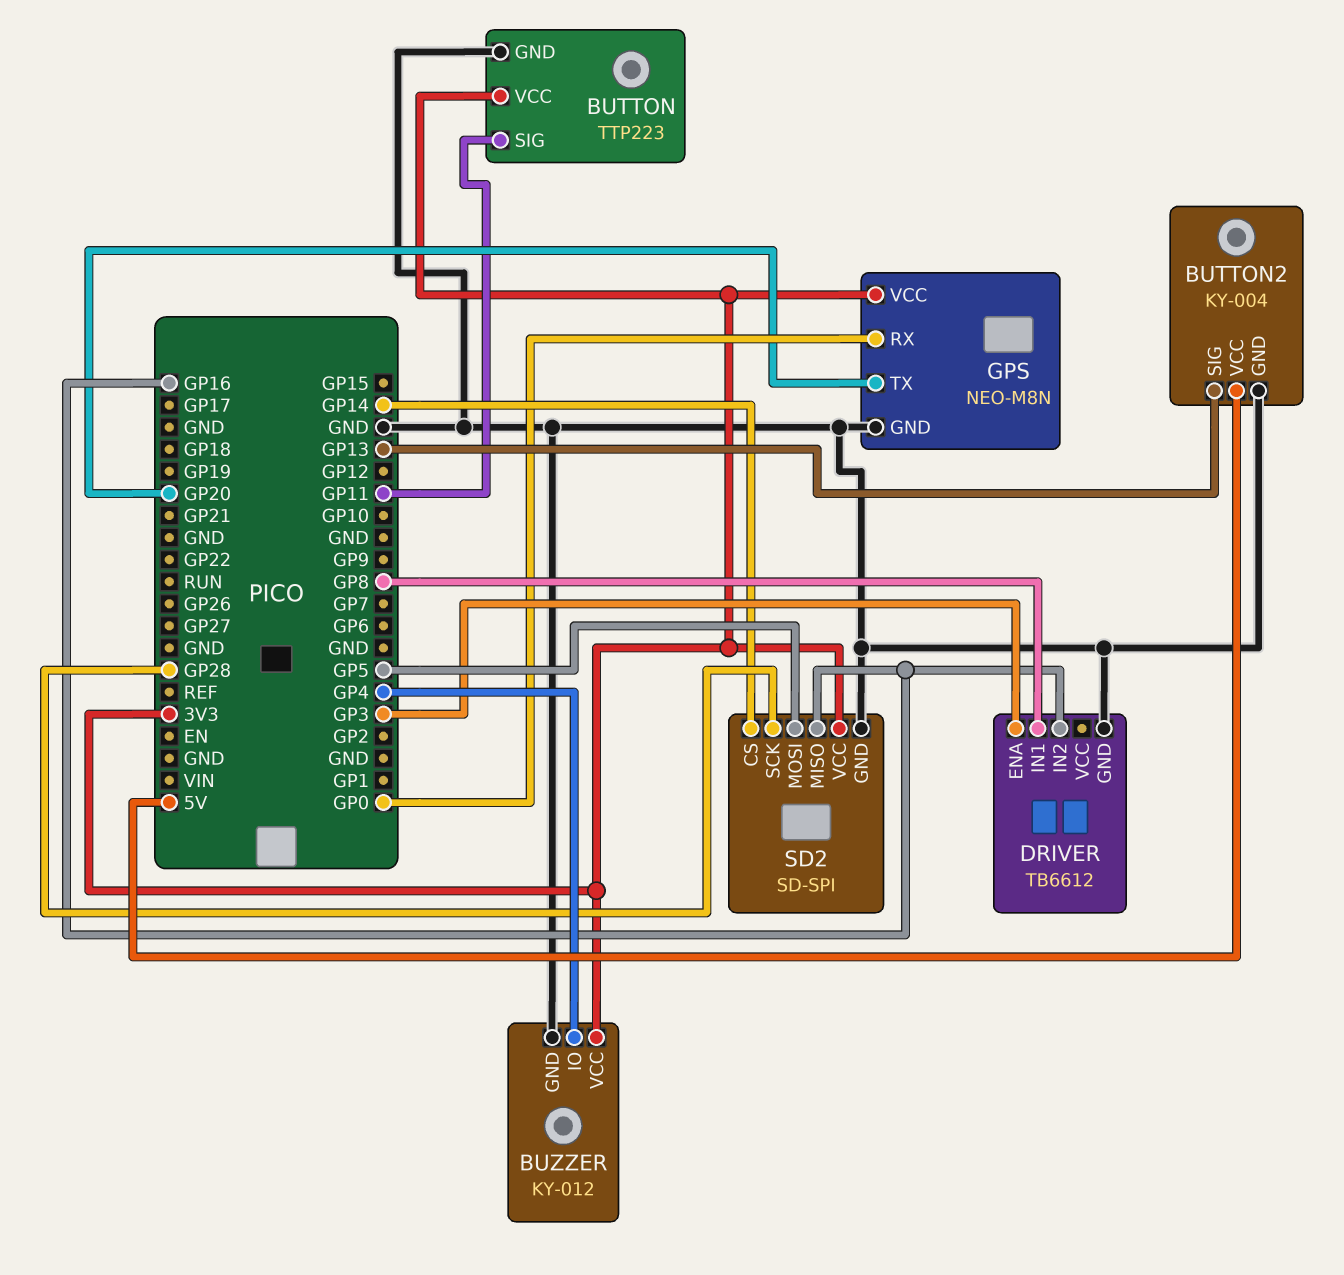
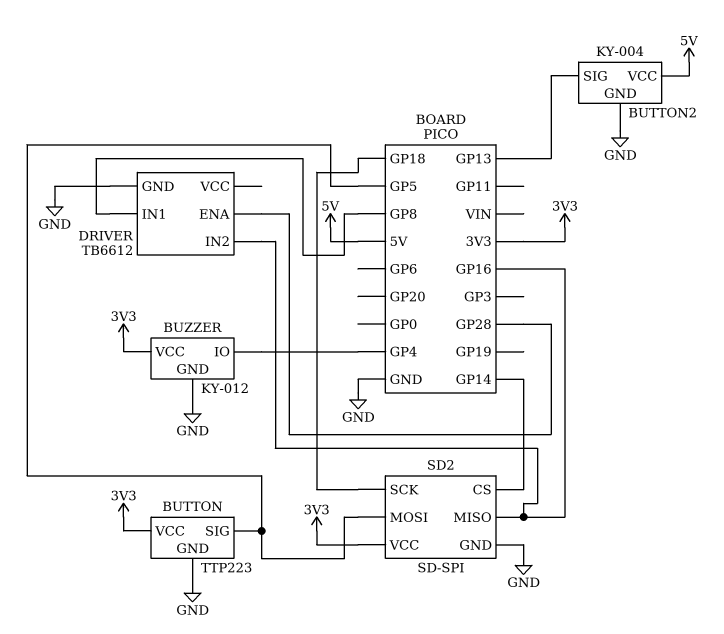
BUTTON pin SIG: GP11 -> GP5
DRIVER pin ENA: GP3 -> GP28
GPS: NEO-M8N -> none
GPS pin GND: GND -> none
GPS pin RX: GP0 -> none
GPS pin TX: GP20 -> none
GPS pin VCC: 3V3 -> none
SD2 pin SCK: GP28 -> GP18

